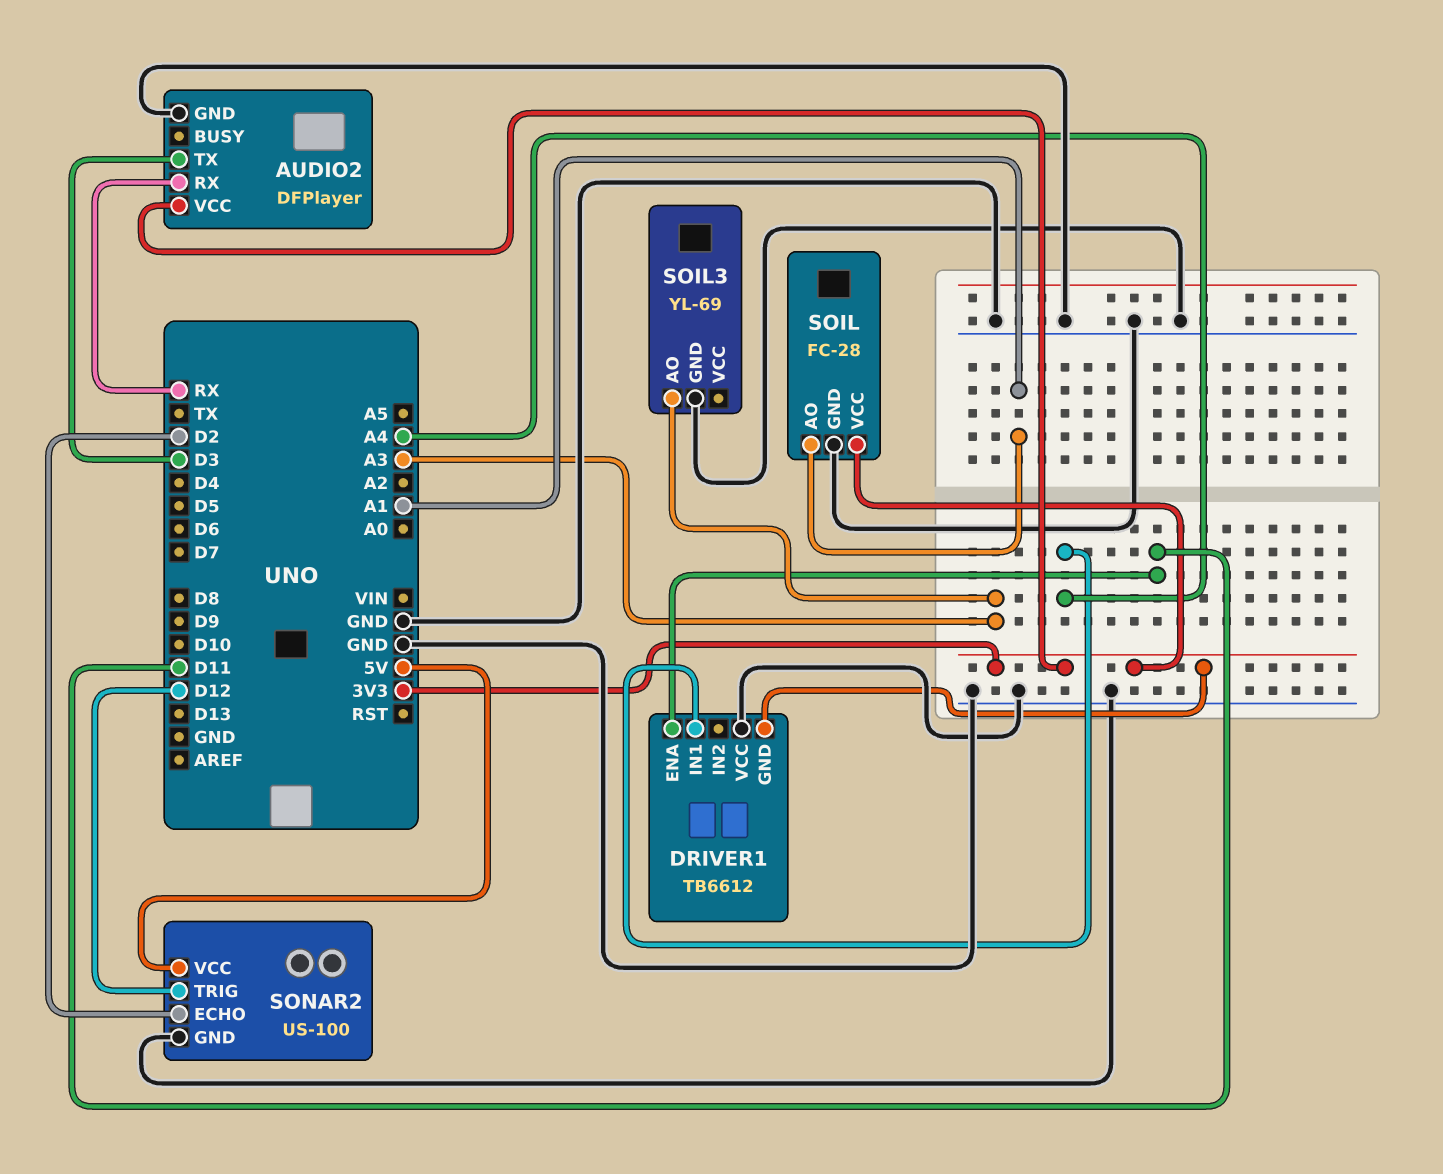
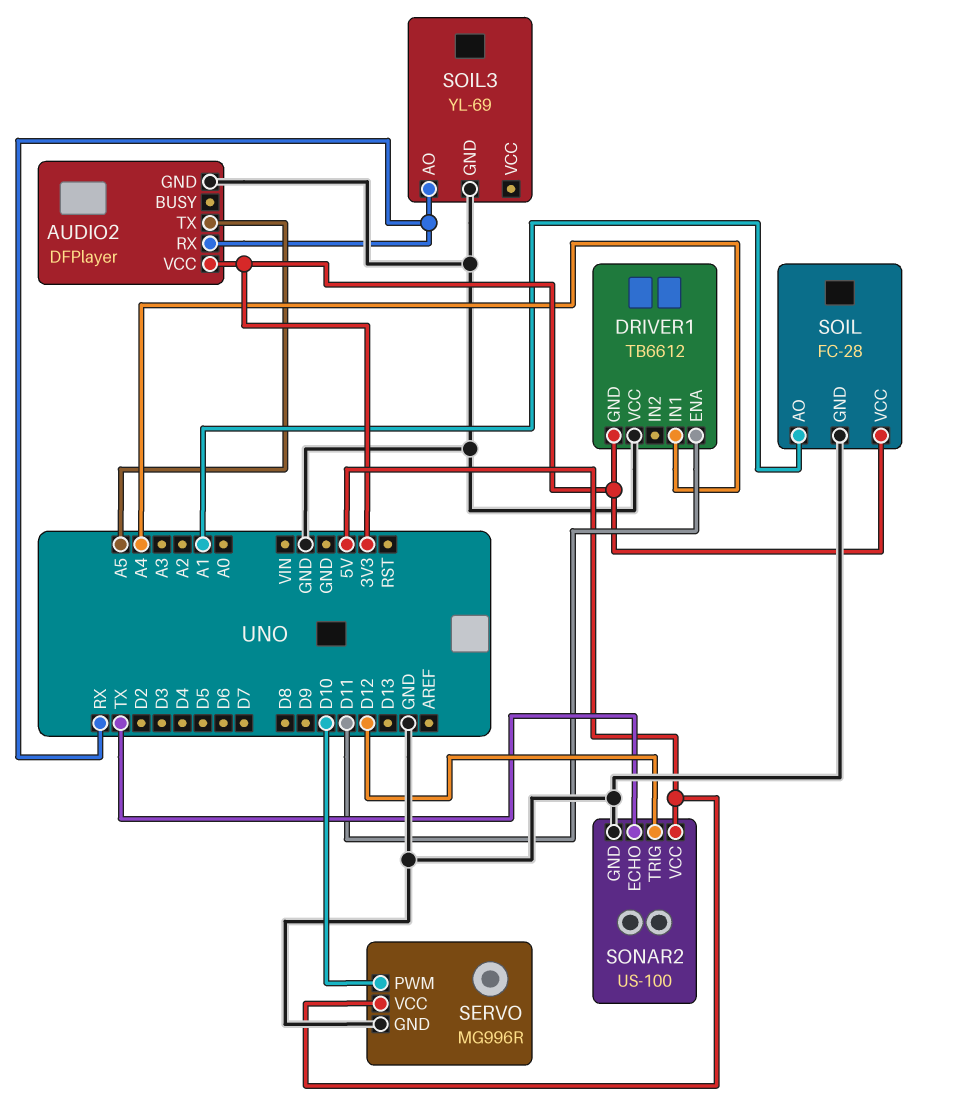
AUDIO2 pin TX: D3 -> A5
SERVO: none -> MG996R
SERVO pin GND: none -> GND
SERVO pin PWM: none -> D10
SERVO pin VCC: none -> 5V
SOIL3 pin AO: A3 -> RX
SONAR2 pin ECHO: D2 -> TX

